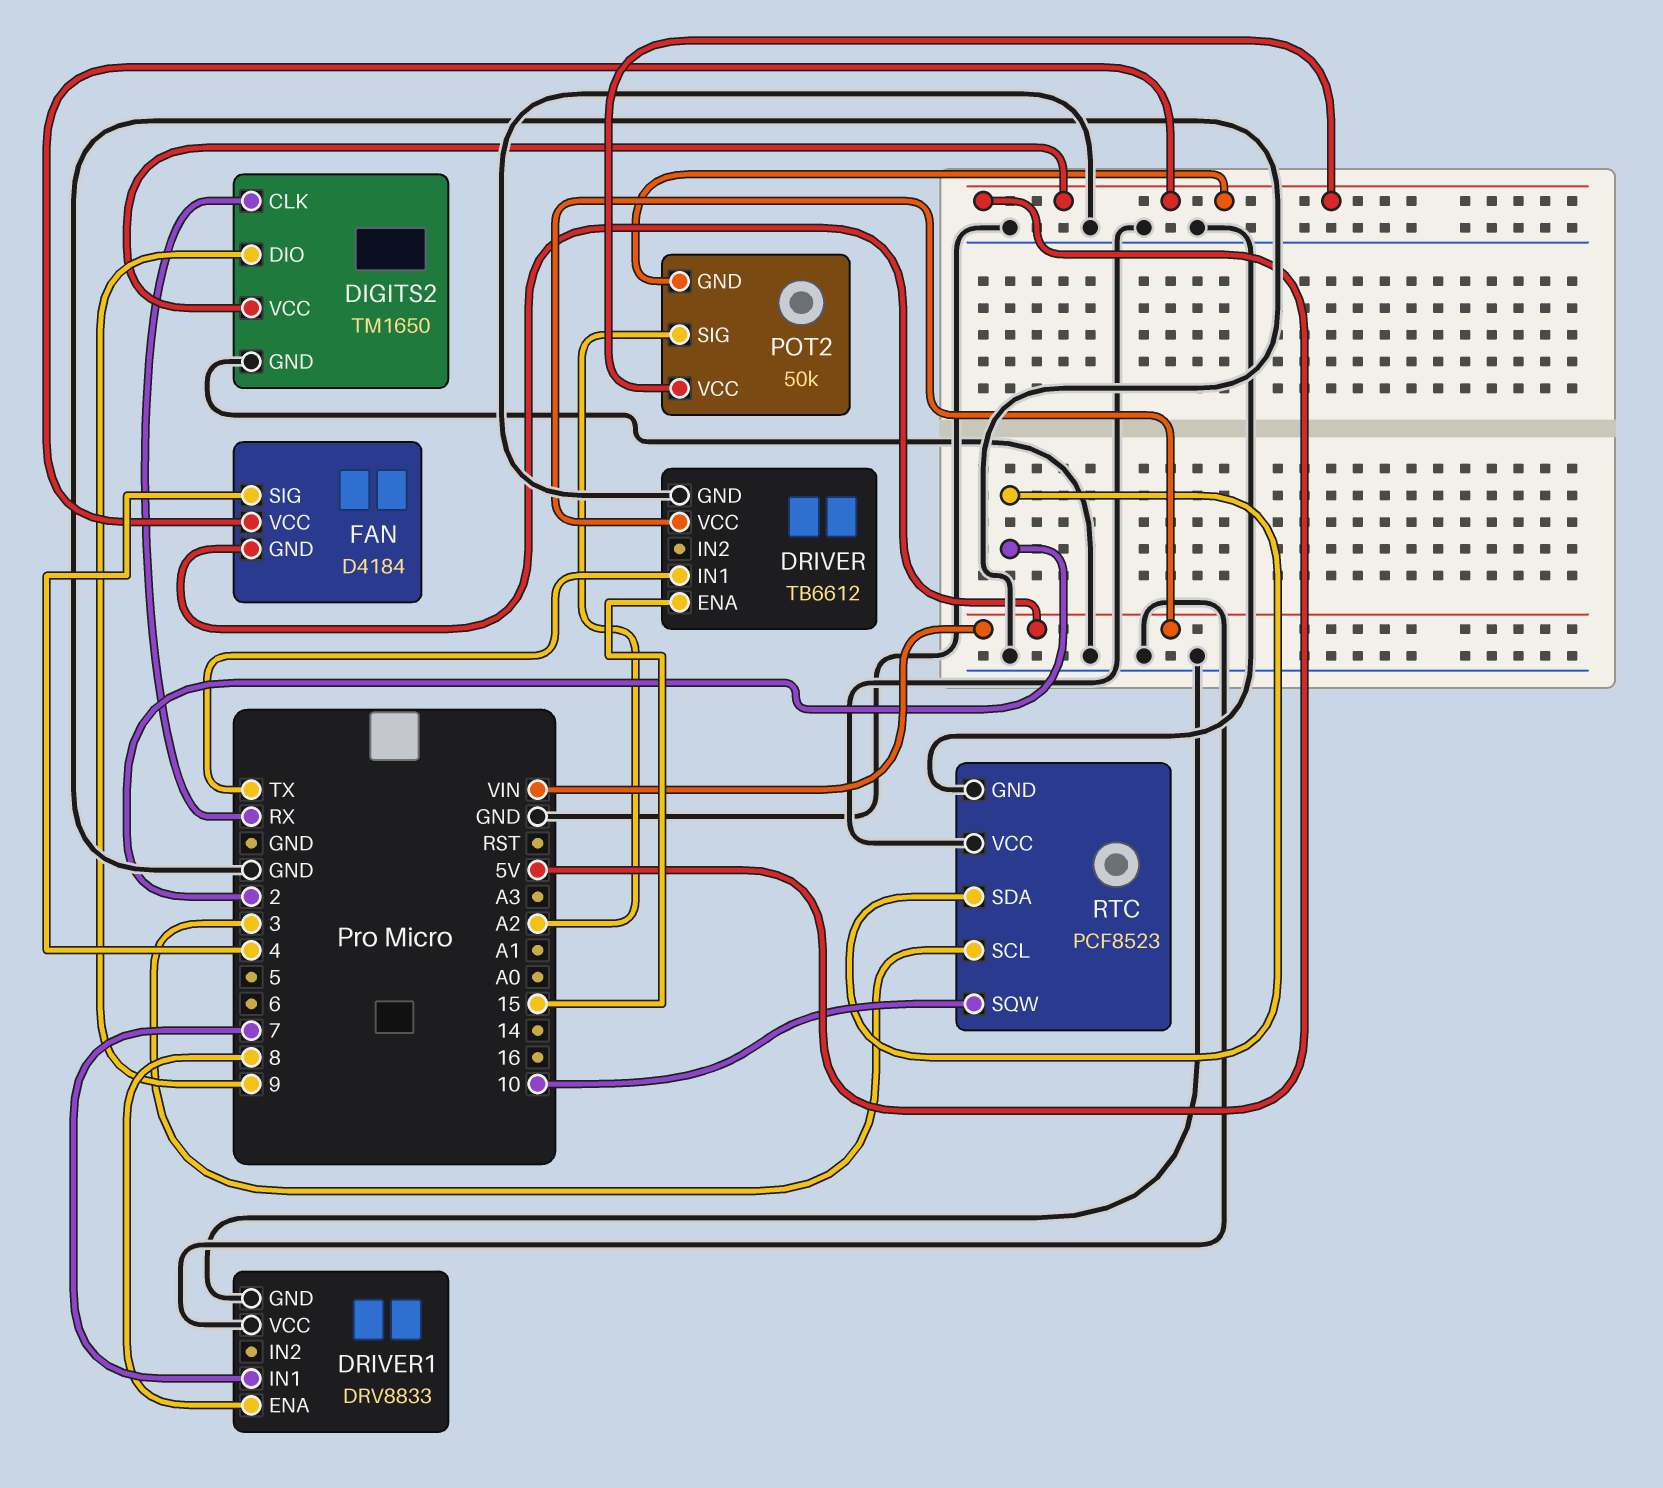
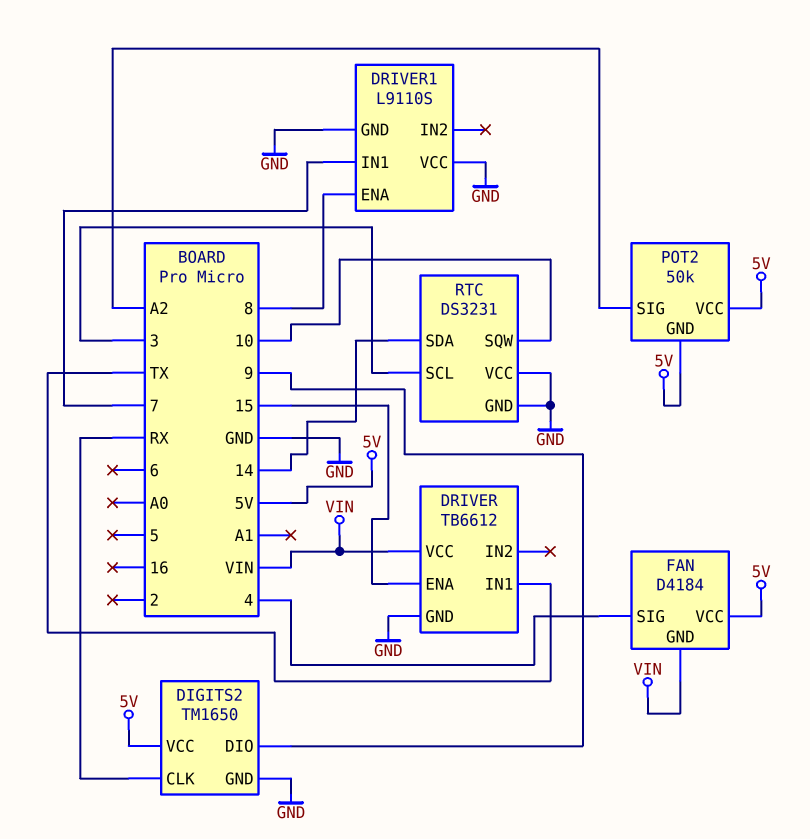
DRIVER1: DRV8833 -> L9110S
RTC: PCF8523 -> DS3231
RTC pin SDA: 2 -> 14

